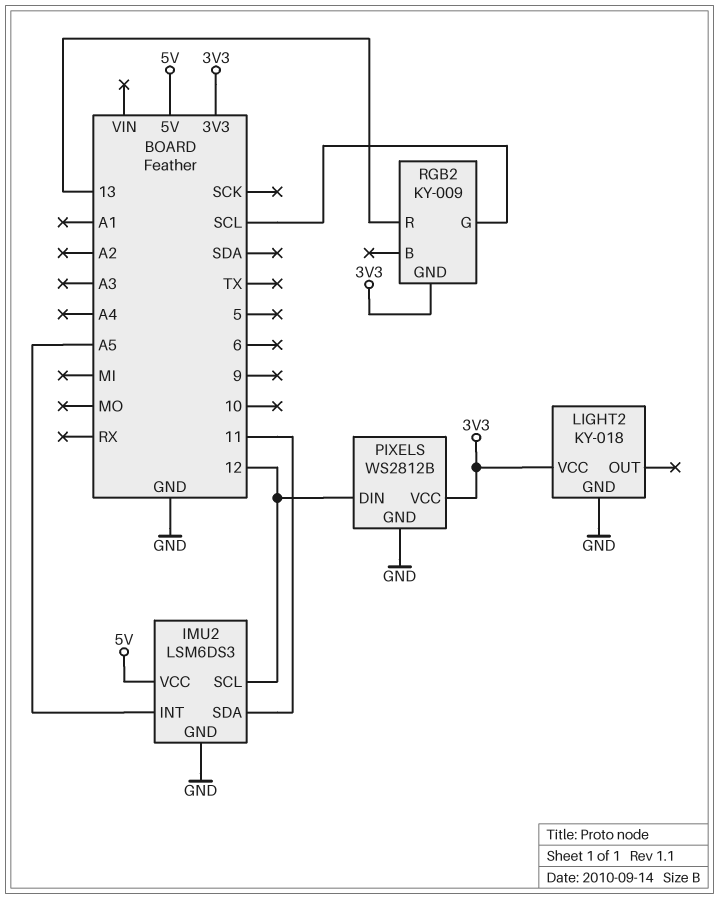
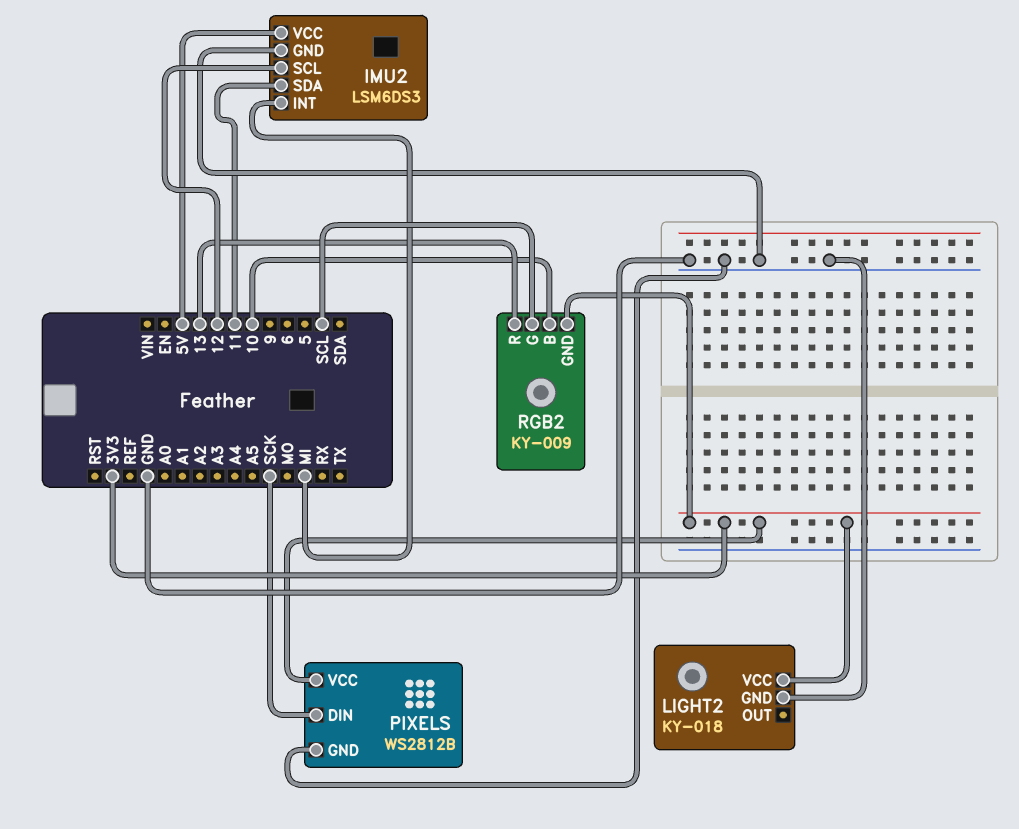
IMU2 pin INT: A5 -> MI
PIXELS pin DIN: 12 -> SCK
RGB2 pin B: none -> 10

